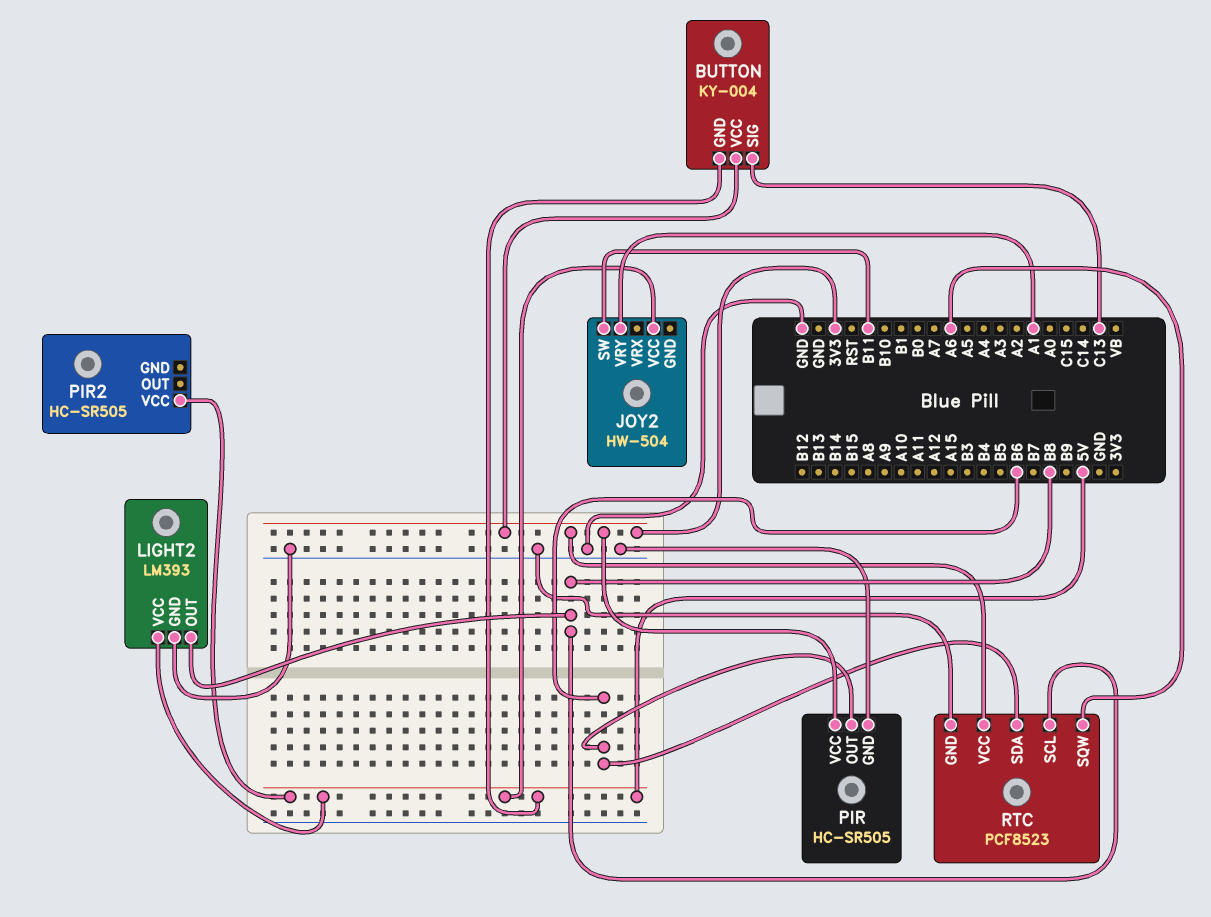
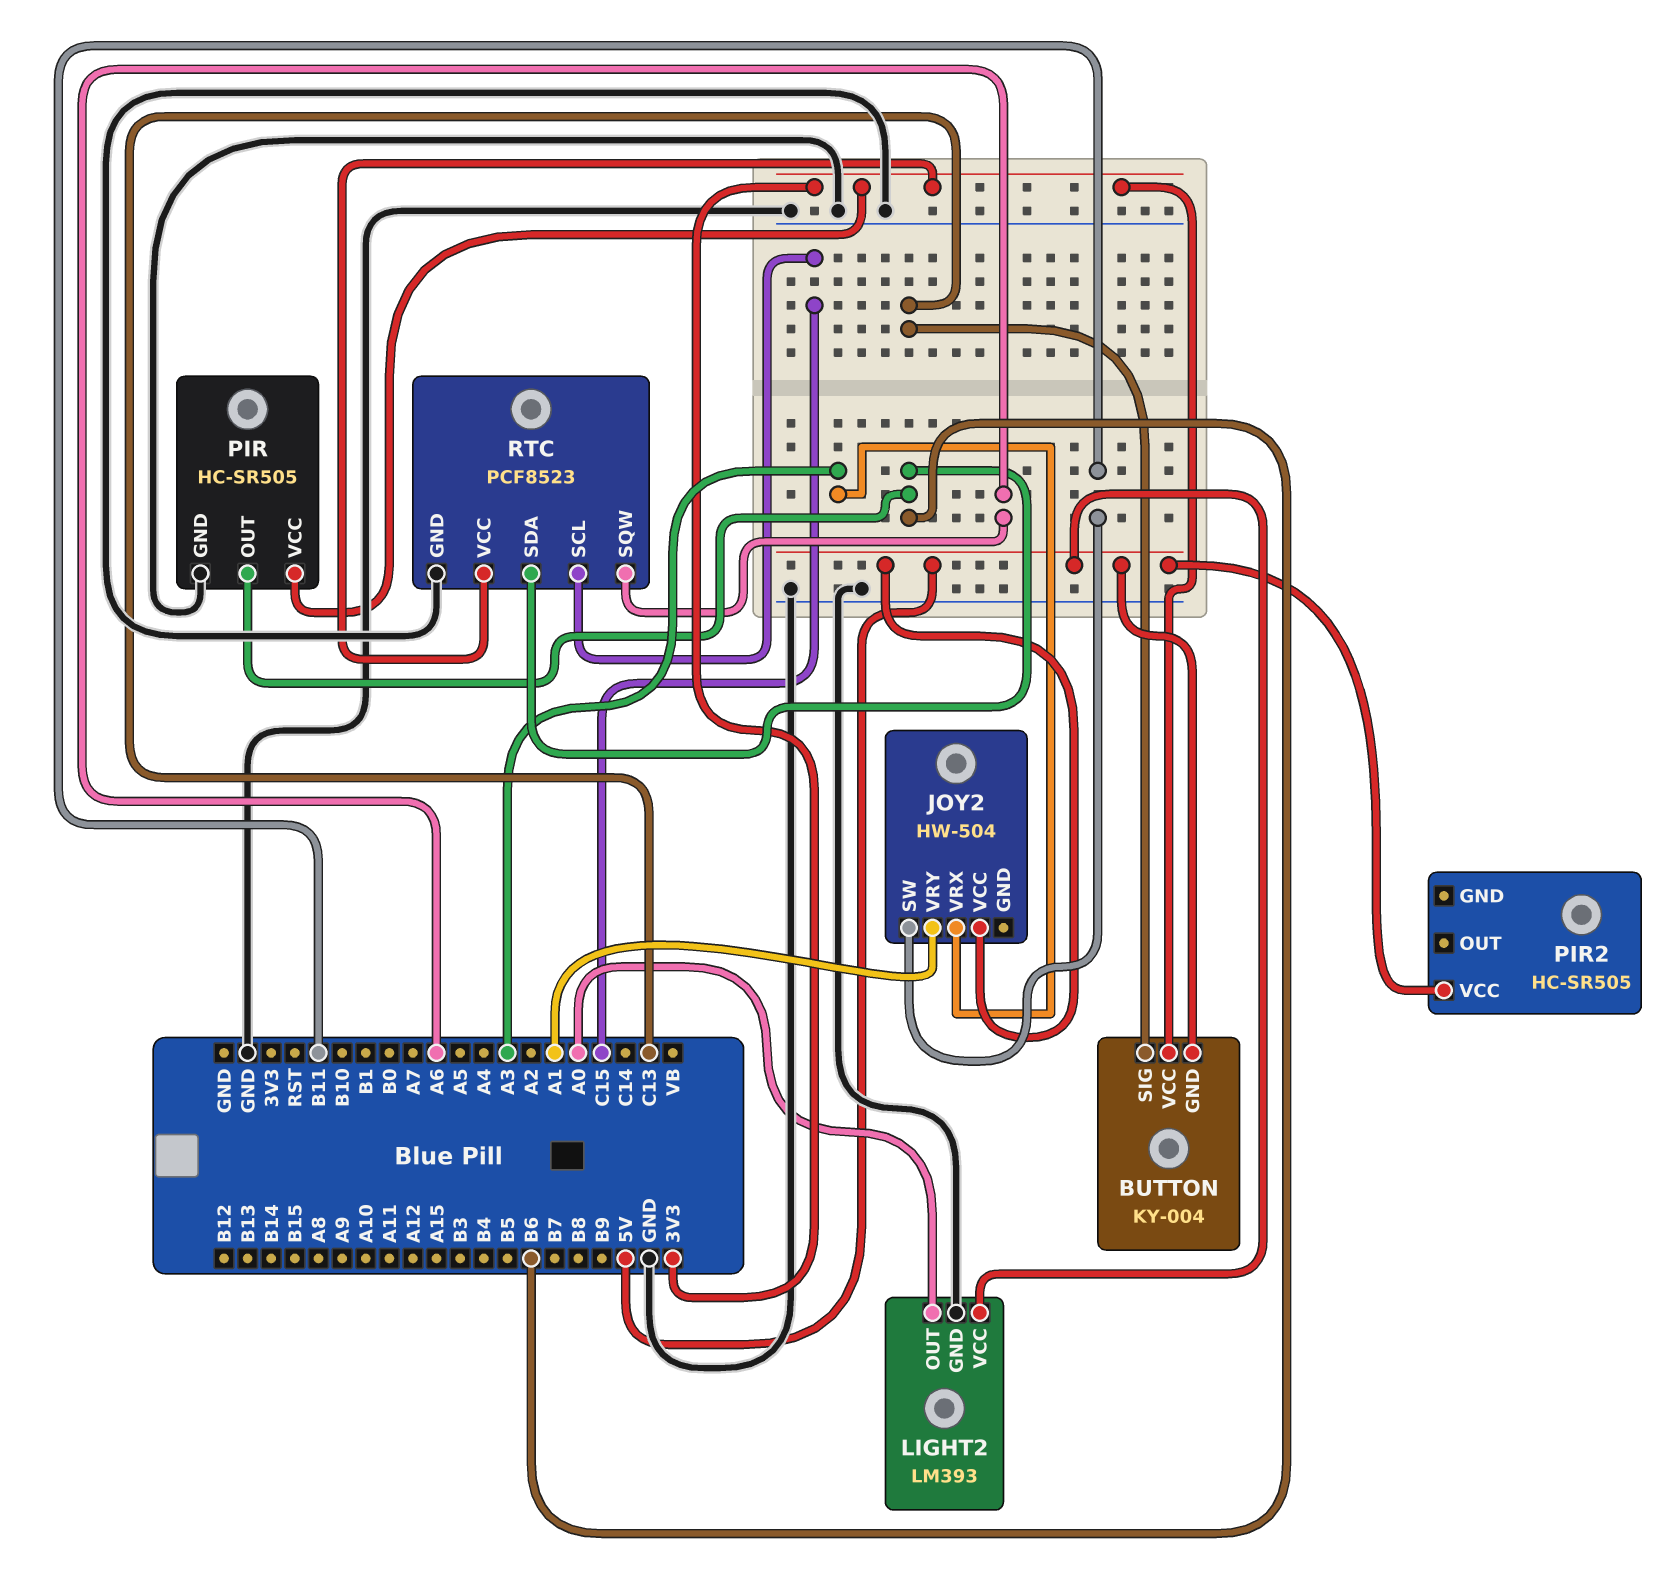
JOY2 pin VRX: none -> A3
LIGHT2 pin OUT: B8 -> A0
RTC pin SCL: B8 -> C15

